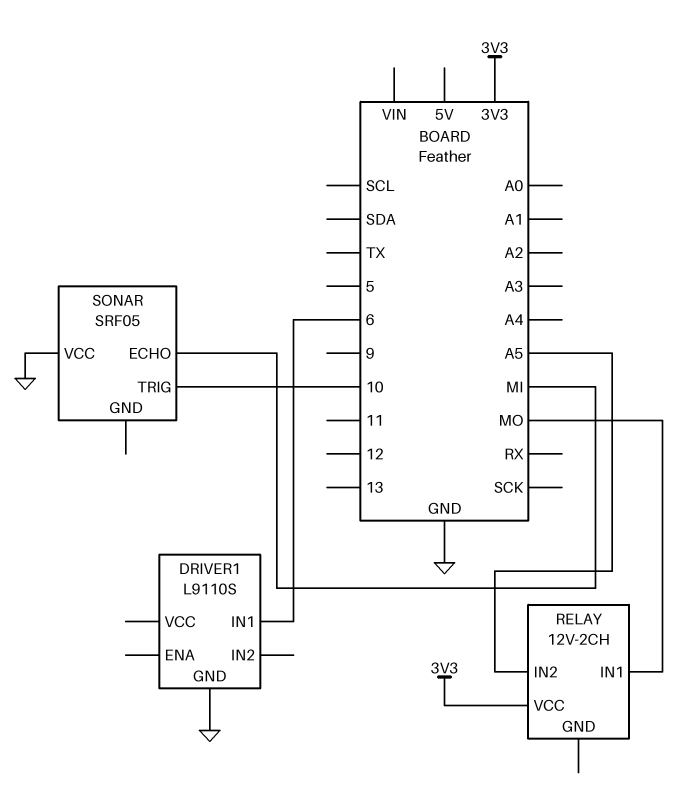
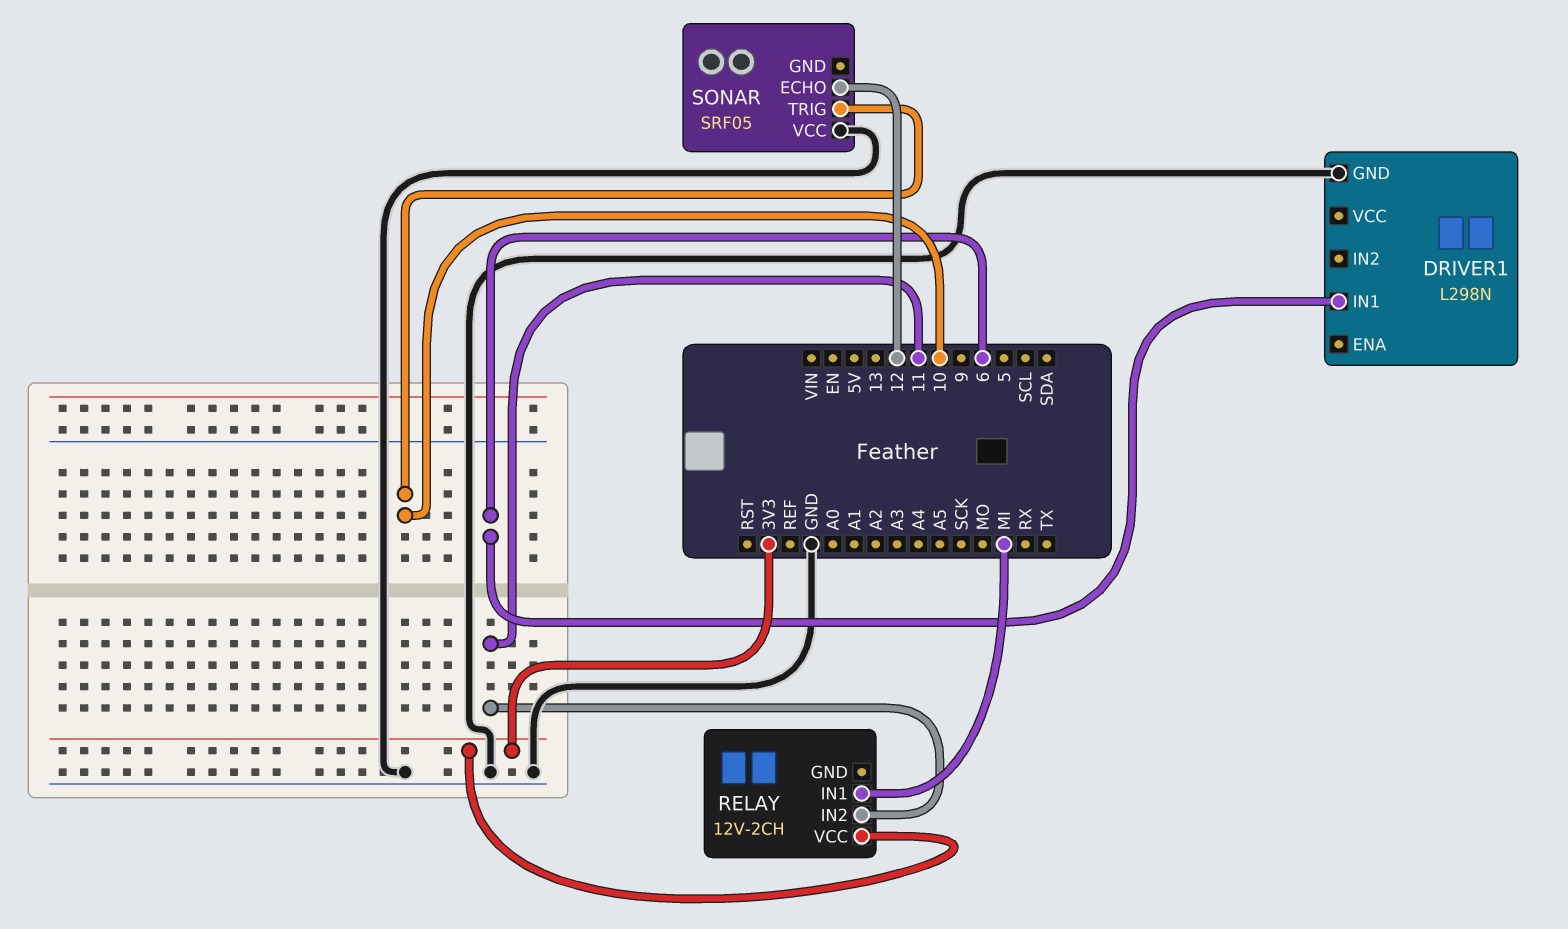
DRIVER1: L9110S -> L298N
RELAY pin IN1: MO -> MI
RELAY pin IN2: A5 -> 11
SONAR pin ECHO: MI -> 12

